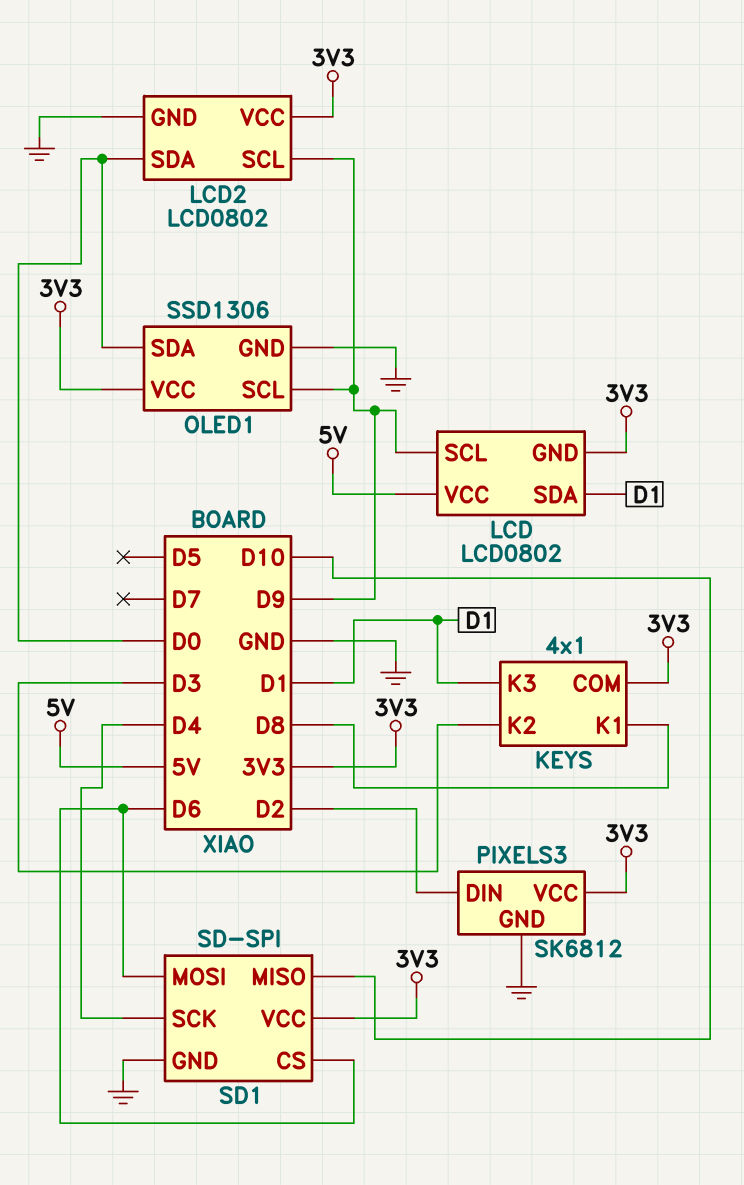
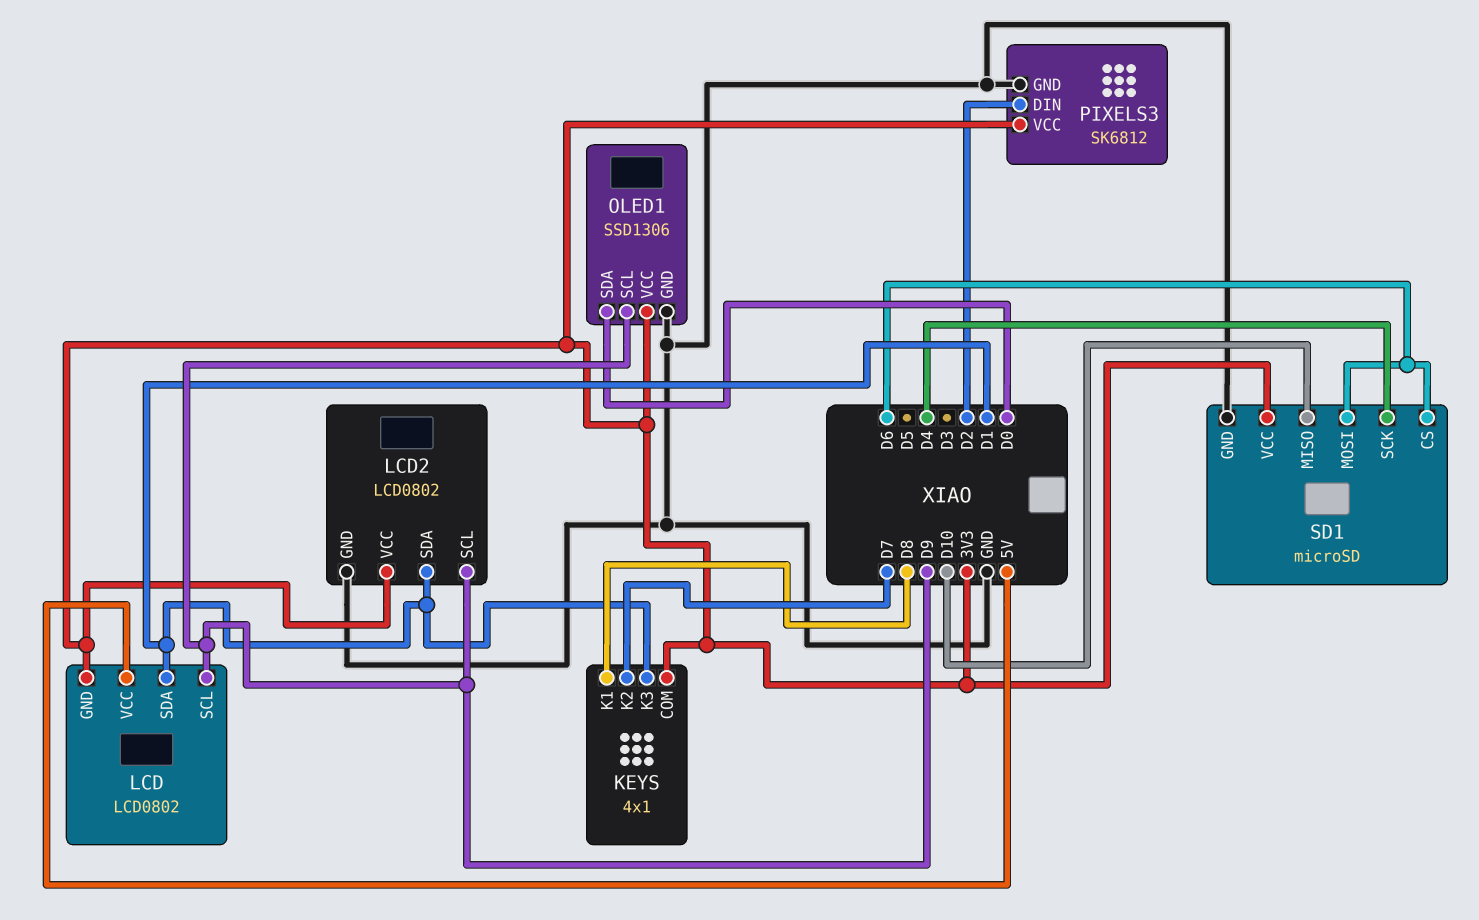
KEYS pin K2: D3 -> D7
LCD2 pin SDA: D0 -> D1
SD1: SD-SPI -> microSD

